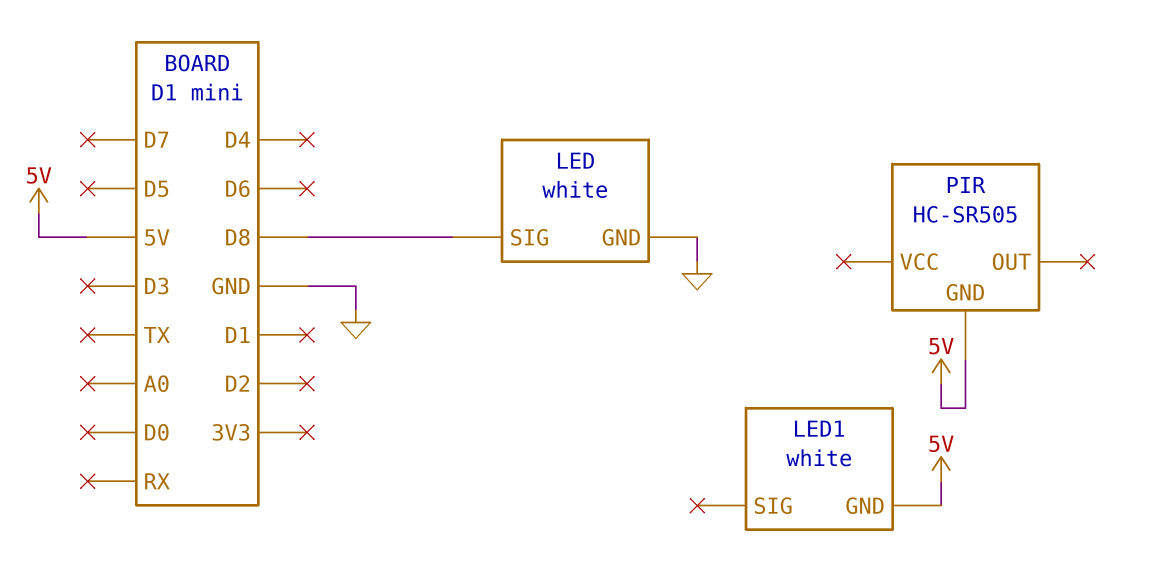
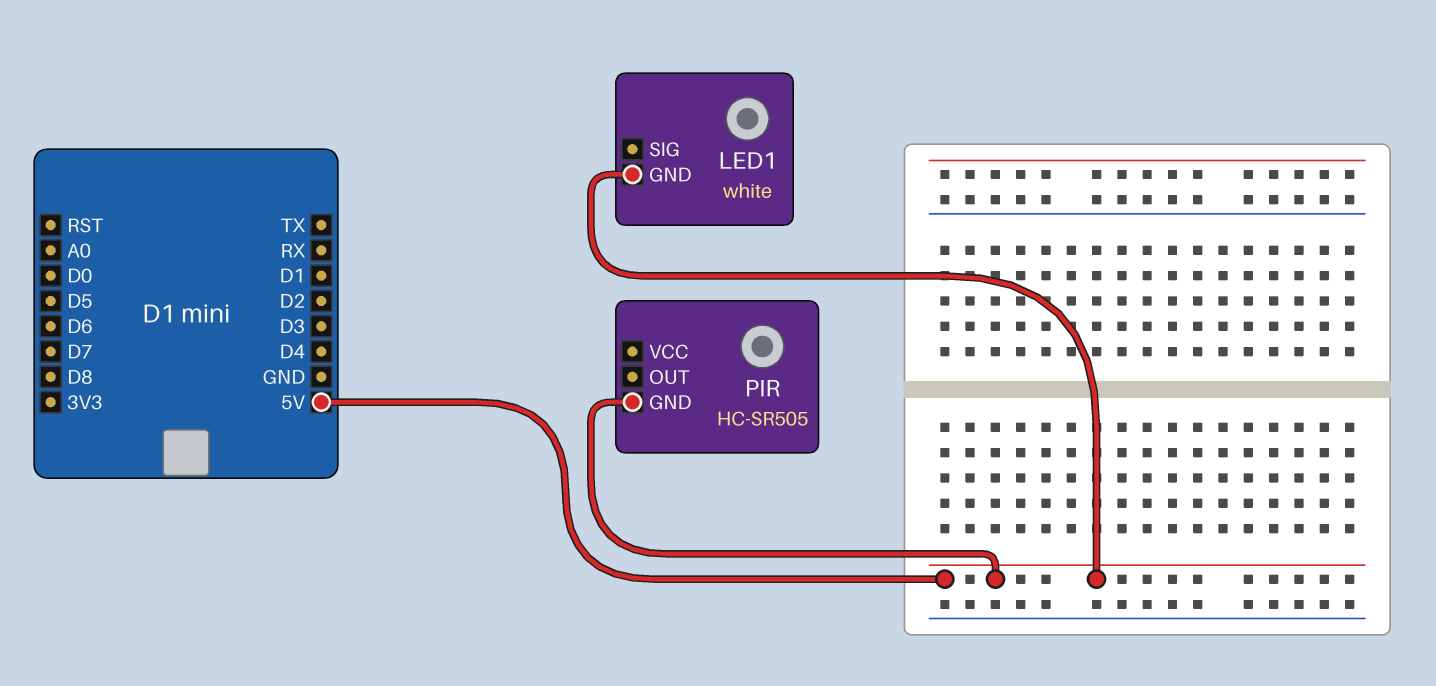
LED: white -> none
LED pin GND: GND -> none
LED pin SIG: D8 -> none

